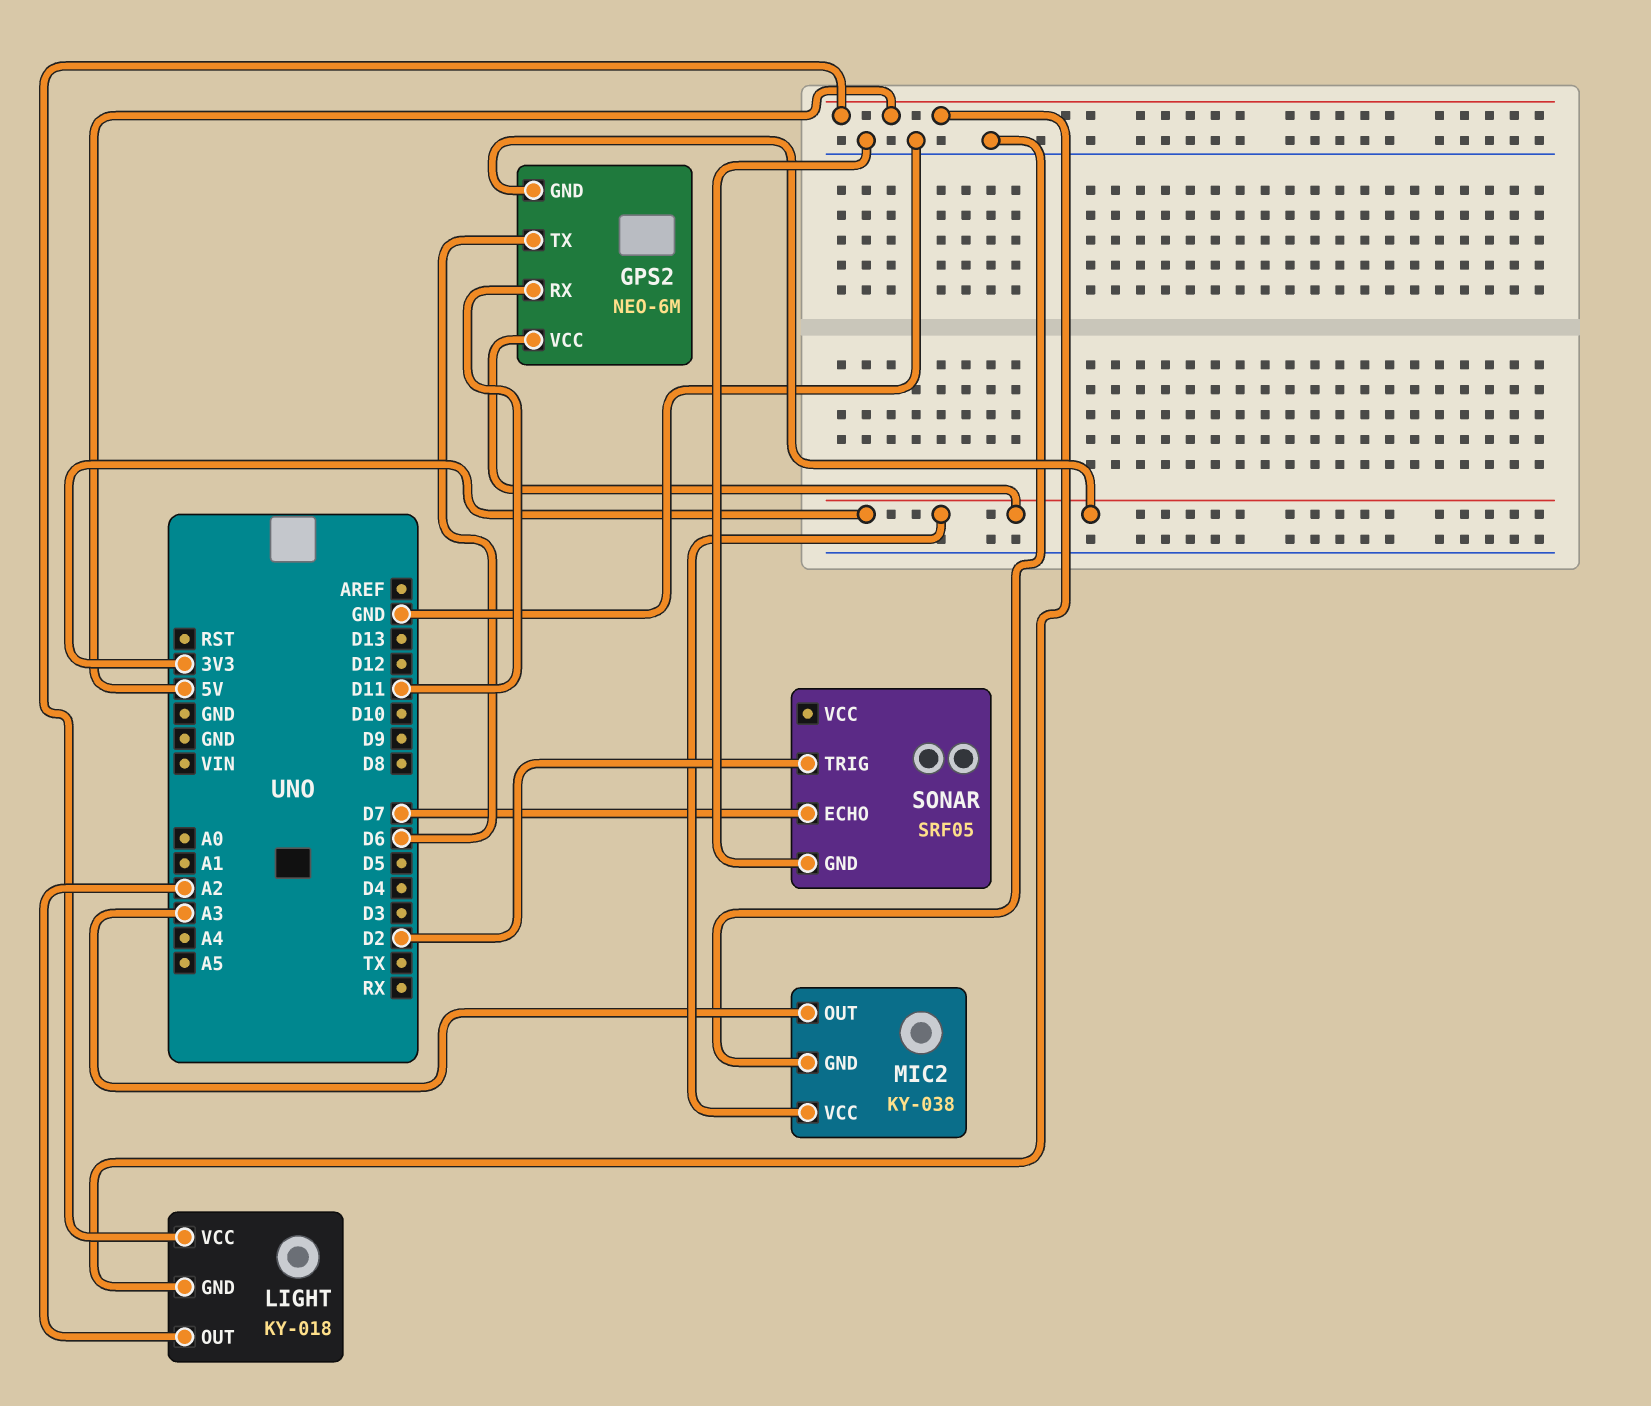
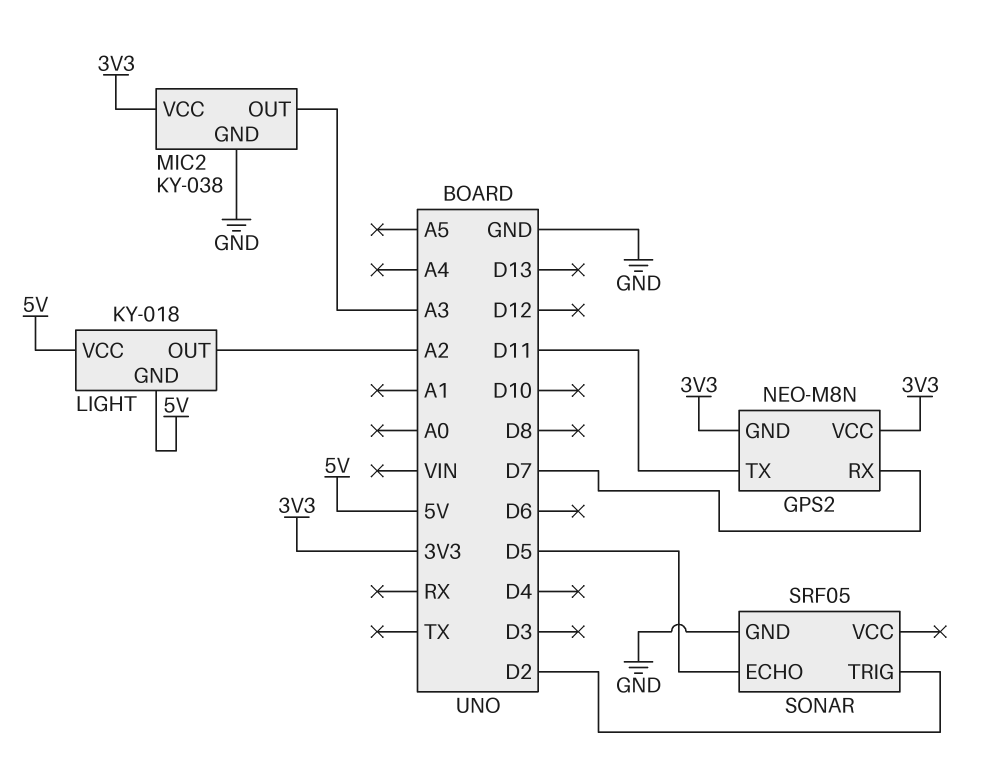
GPS2: NEO-6M -> NEO-M8N
GPS2 pin RX: D11 -> D7
GPS2 pin TX: D6 -> D11
SONAR pin ECHO: D7 -> D5

